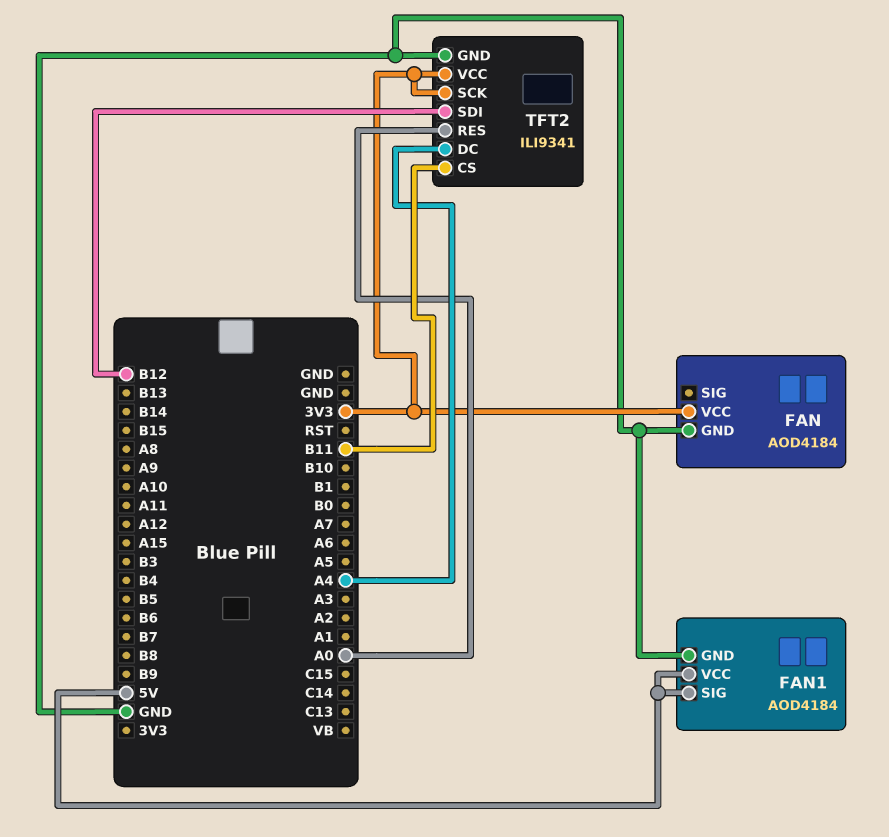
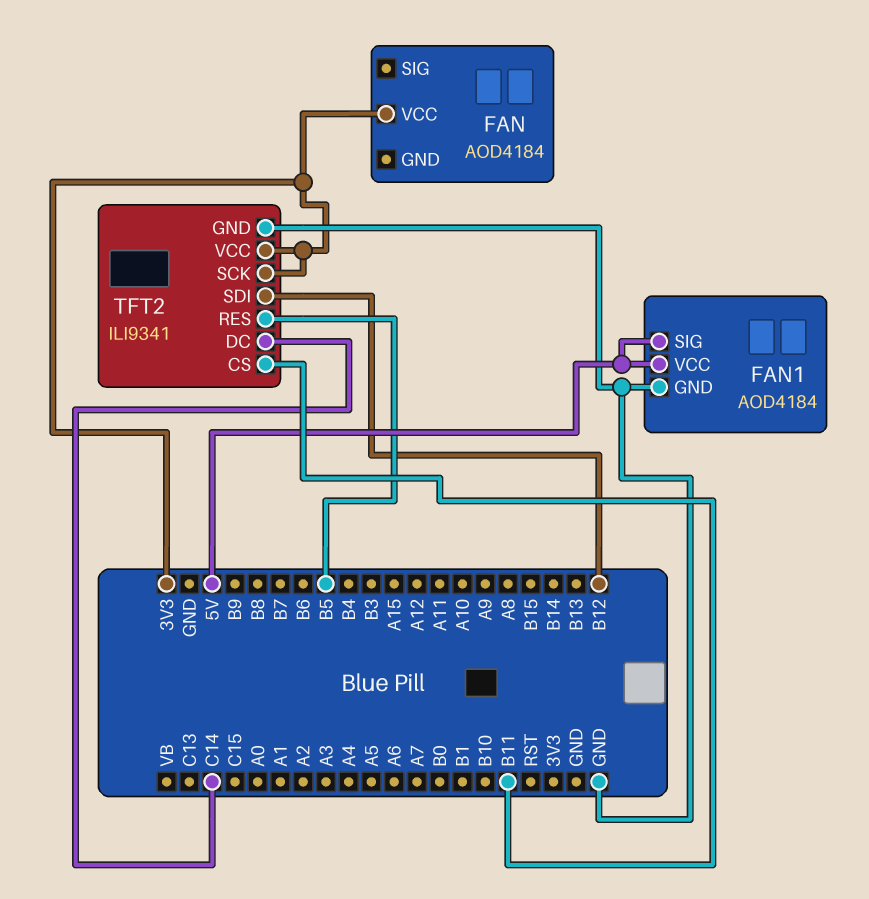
FAN pin GND: GND -> none
TFT2 pin DC: A4 -> C14
TFT2 pin RES: A0 -> B5

